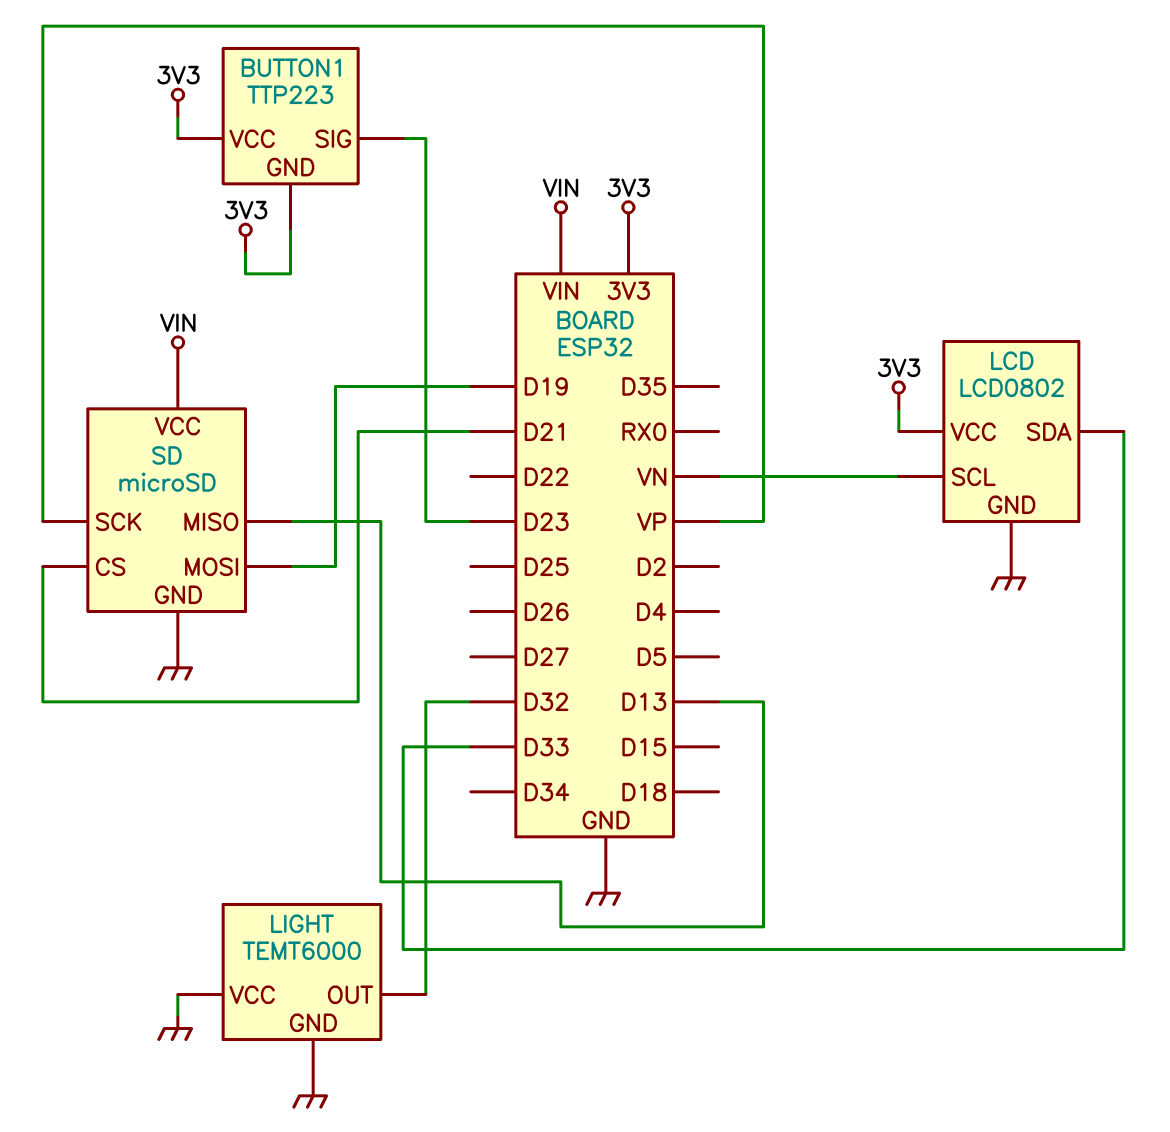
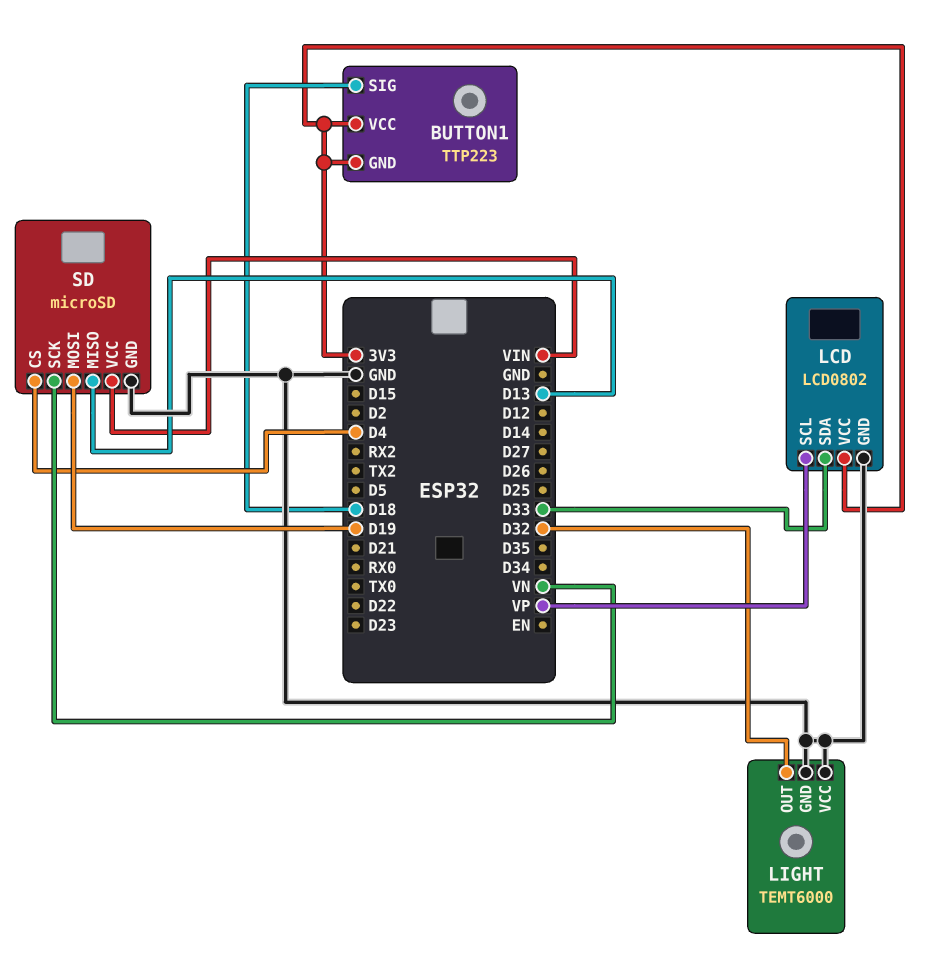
BUTTON1 pin SIG: D23 -> D18
LCD pin SCL: VN -> VP
SD pin CS: D21 -> D4
SD pin SCK: VP -> VN

